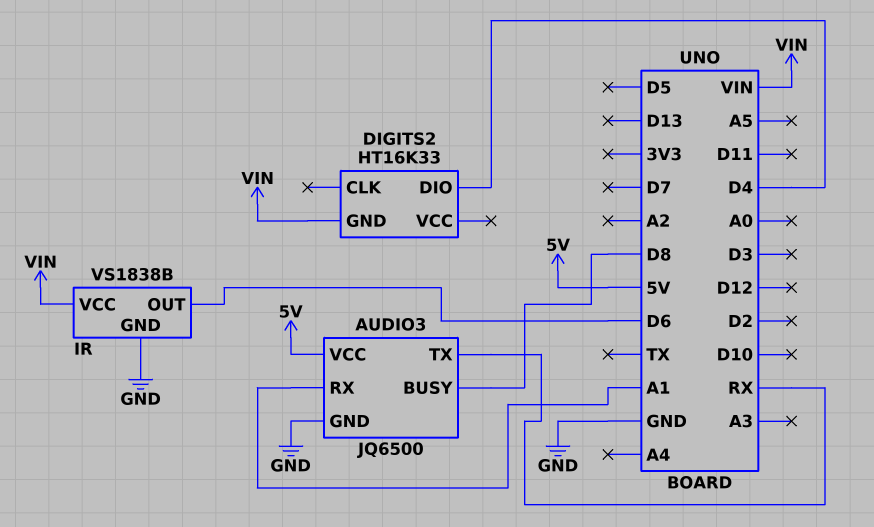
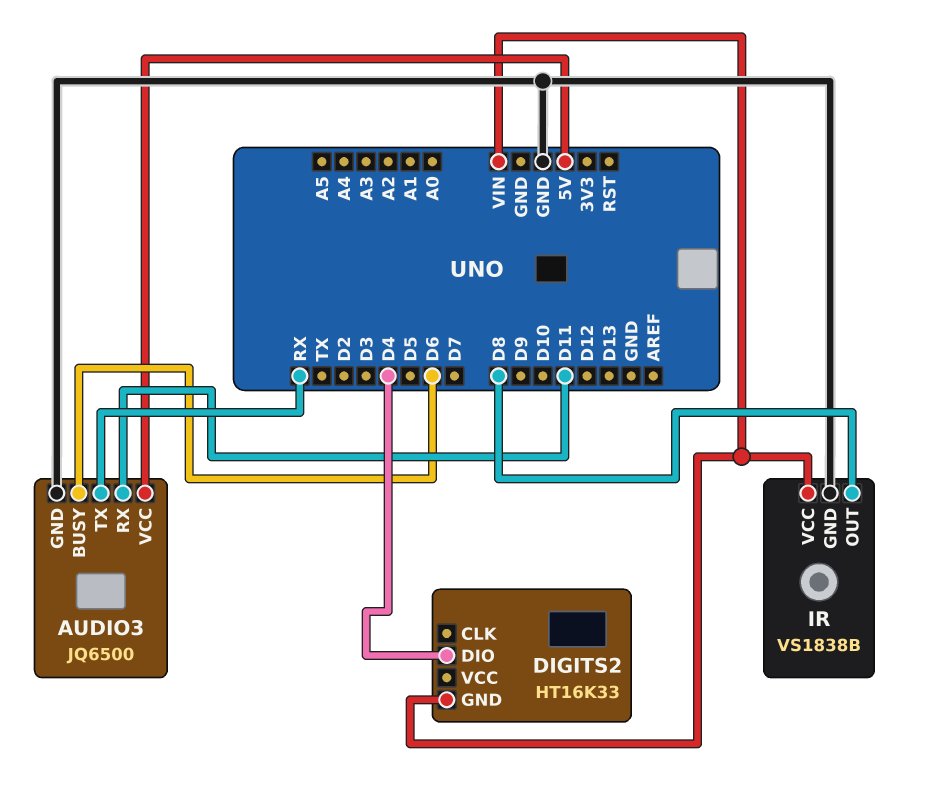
AUDIO3 pin BUSY: D8 -> D6
AUDIO3 pin RX: A1 -> D11
IR pin OUT: D6 -> D8

